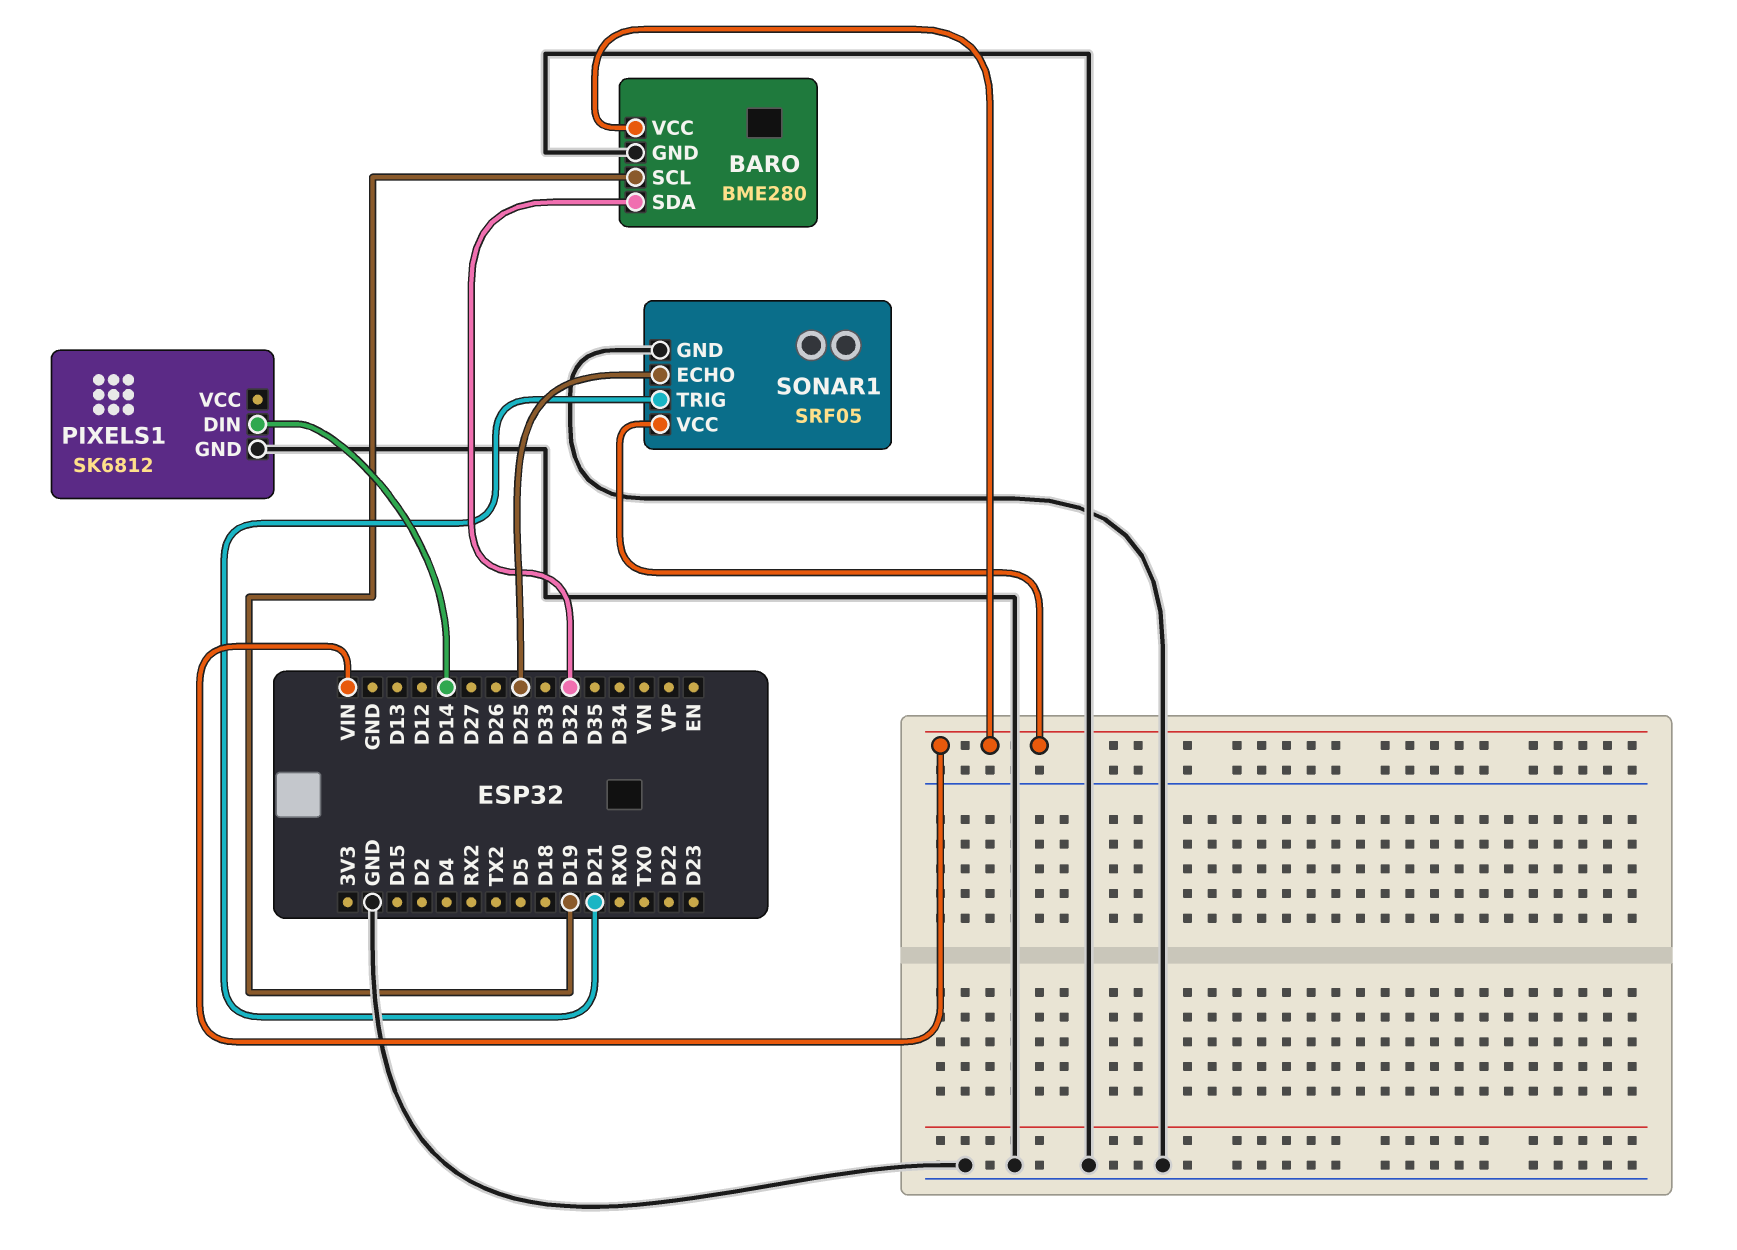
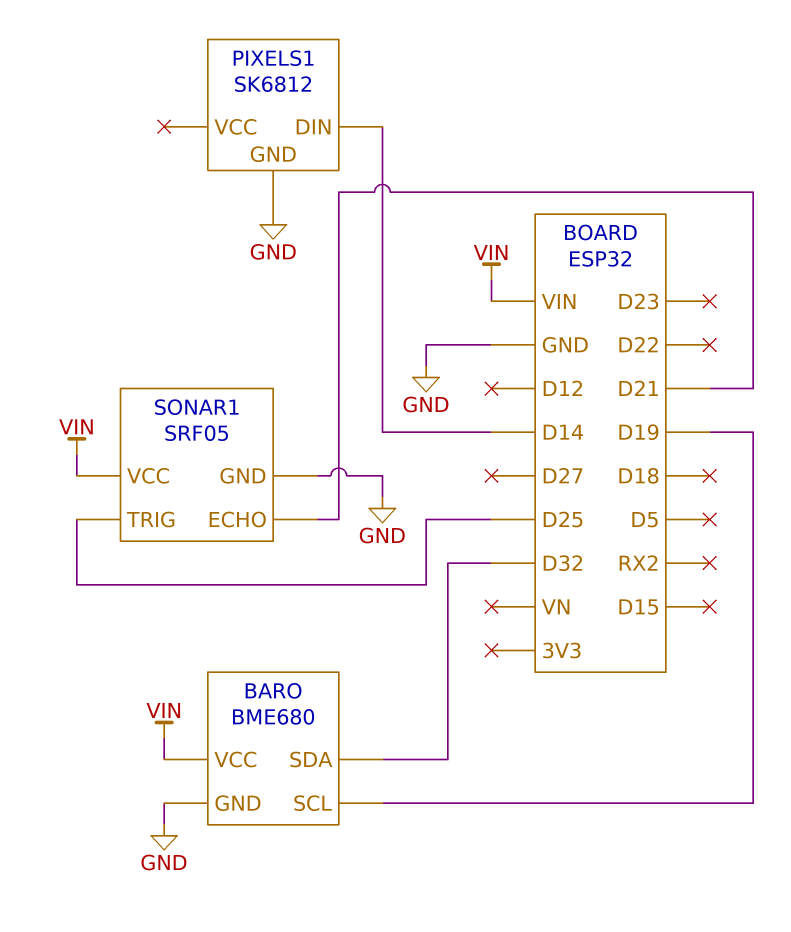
BARO: BME280 -> BME680
SONAR1 pin ECHO: D25 -> D21
SONAR1 pin TRIG: D21 -> D25

